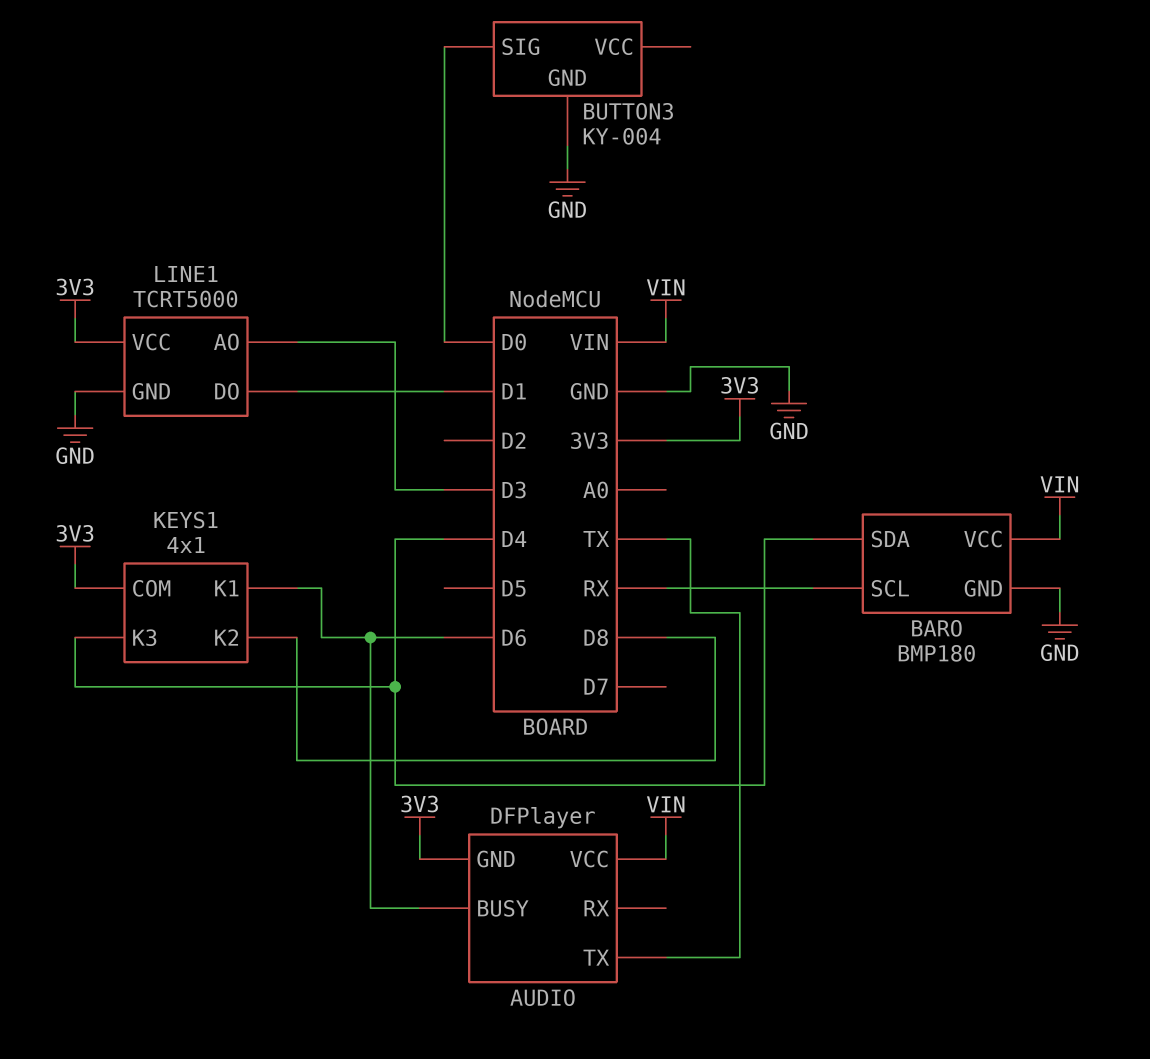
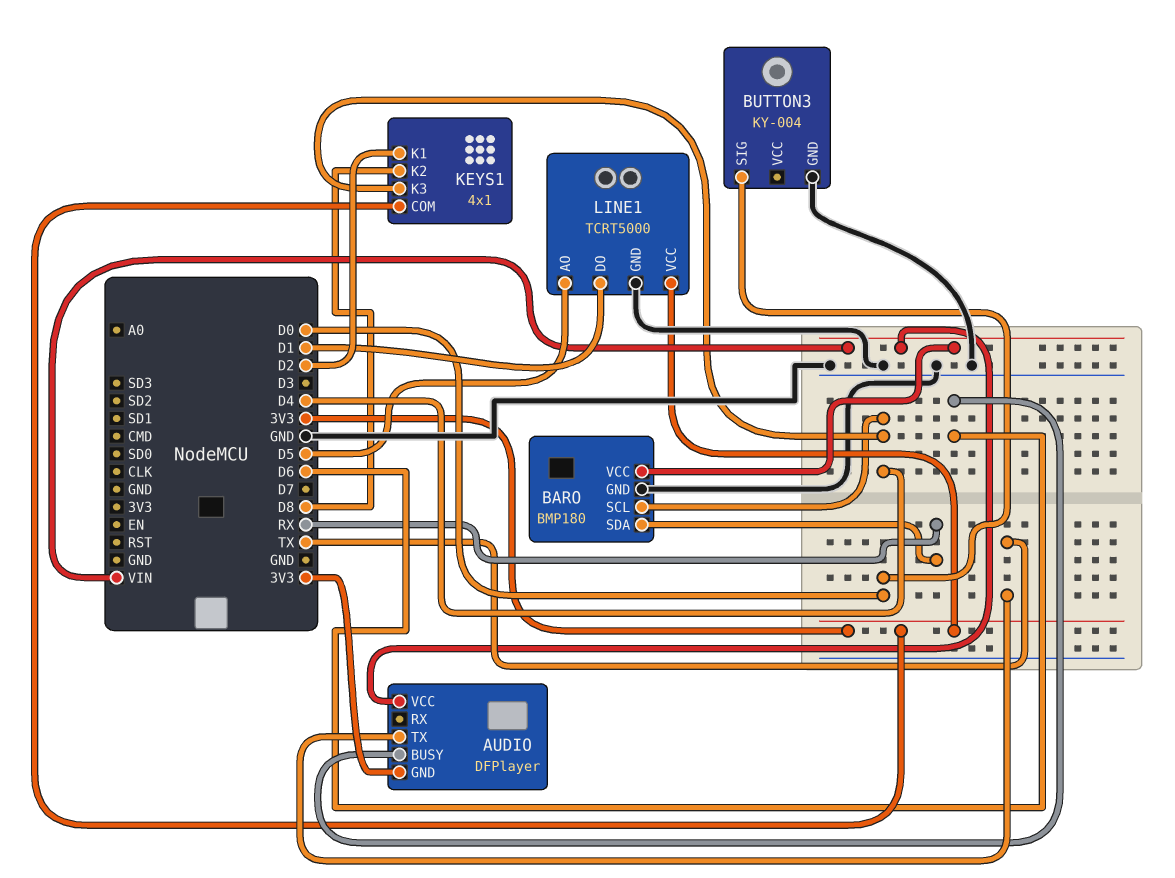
BARO pin SCL: RX -> D4
BARO pin SDA: D4 -> RX
KEYS1 pin K1: D6 -> D2
LINE1 pin AO: D3 -> D5

